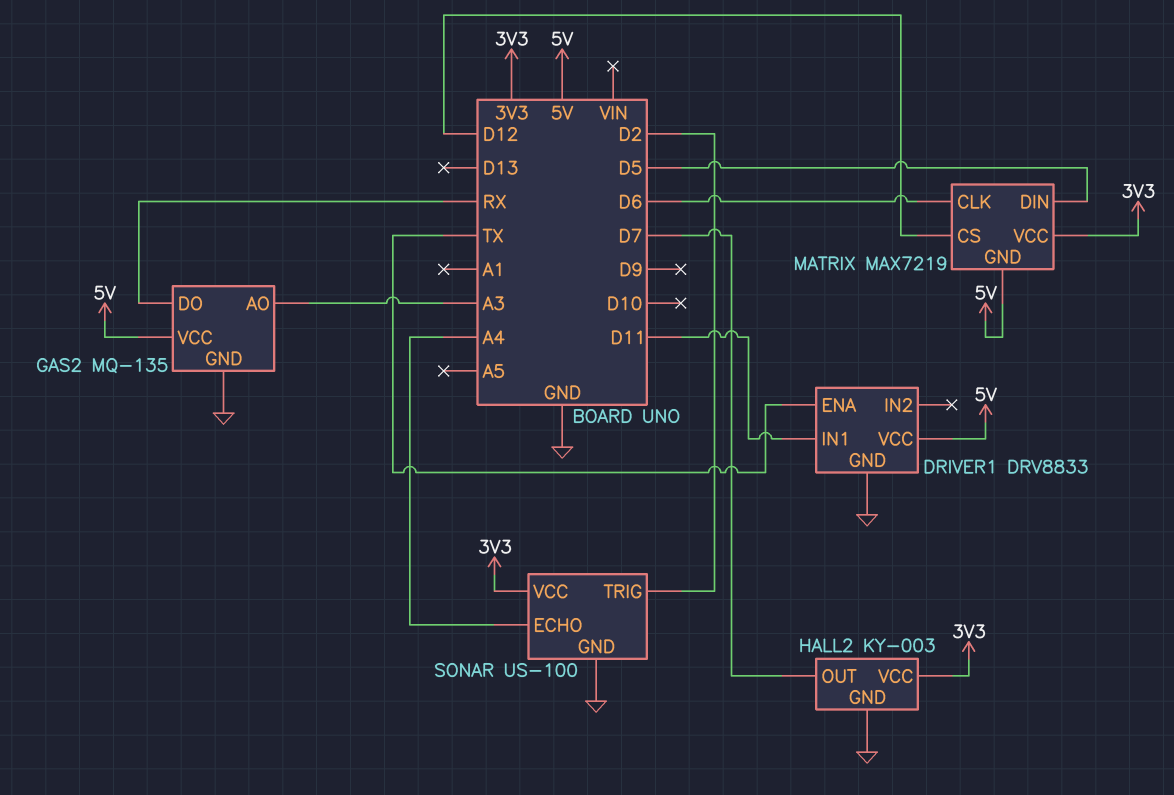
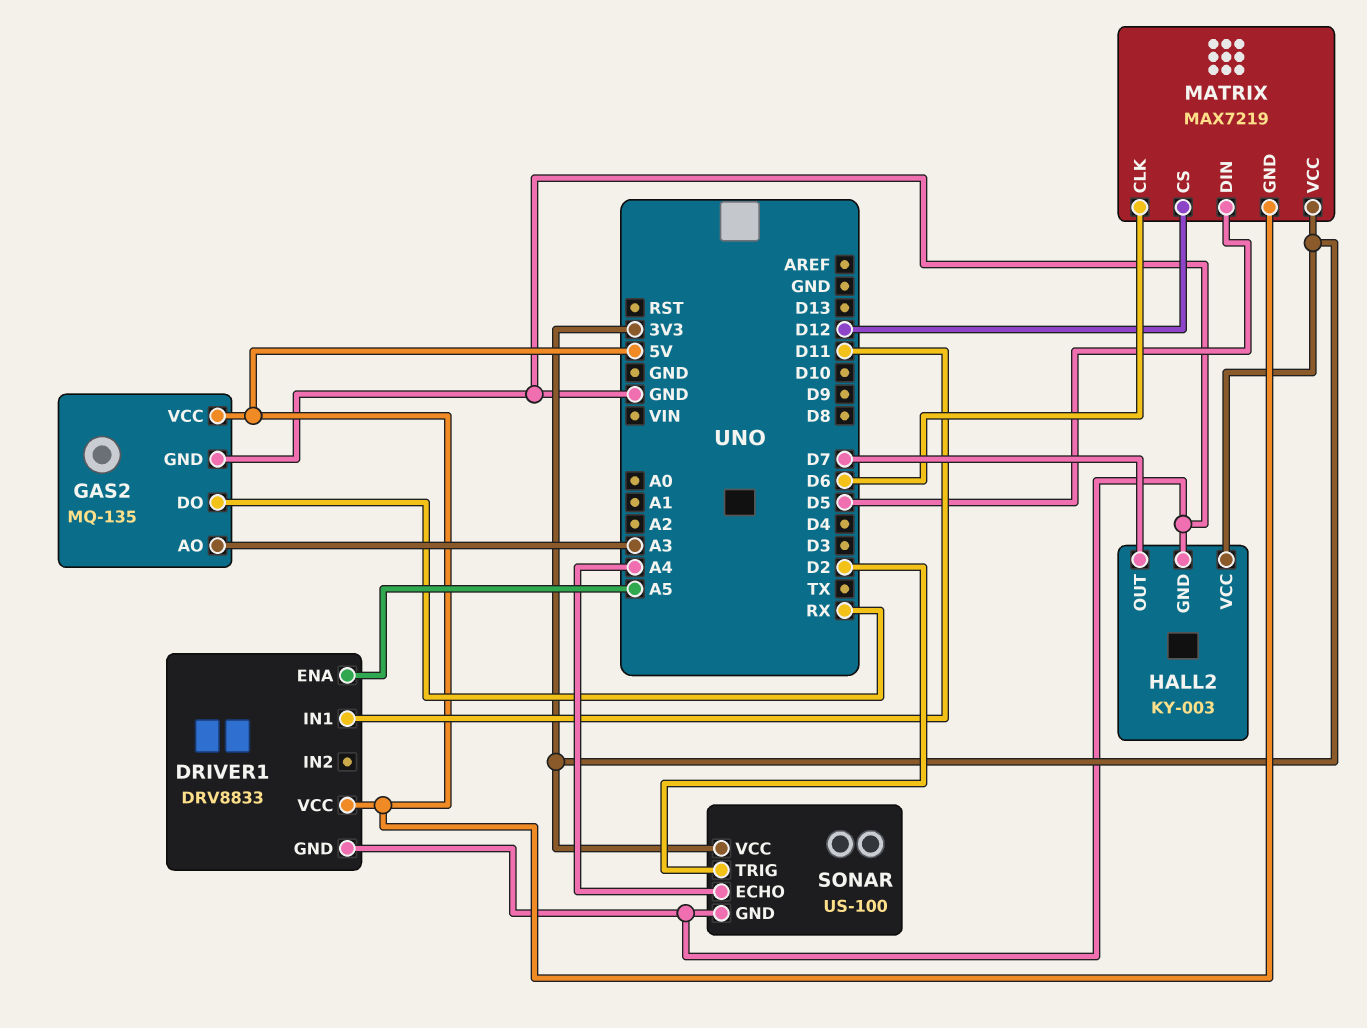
DRIVER1 pin ENA: TX -> A5

